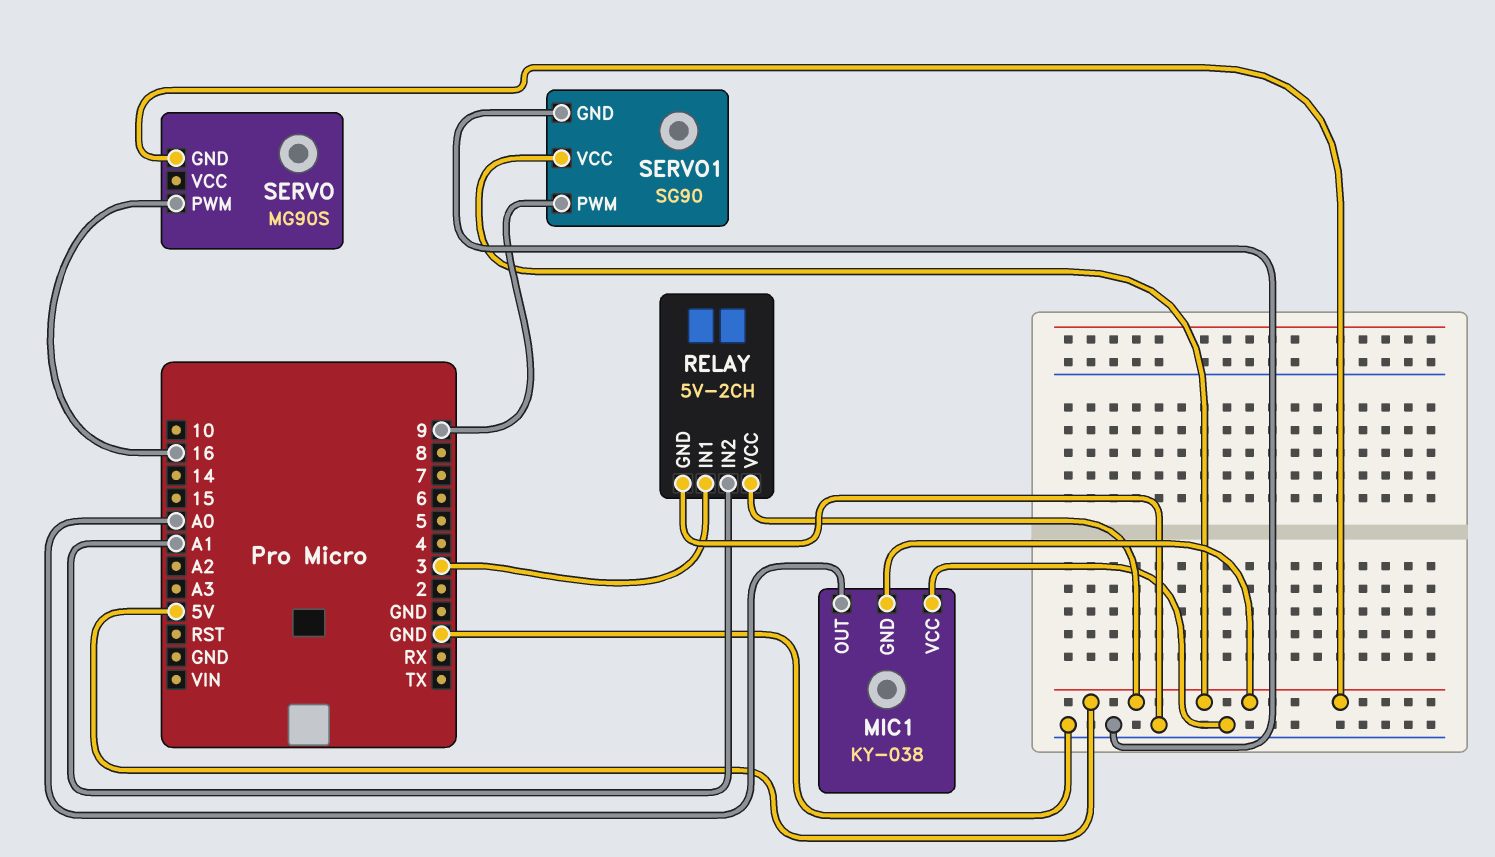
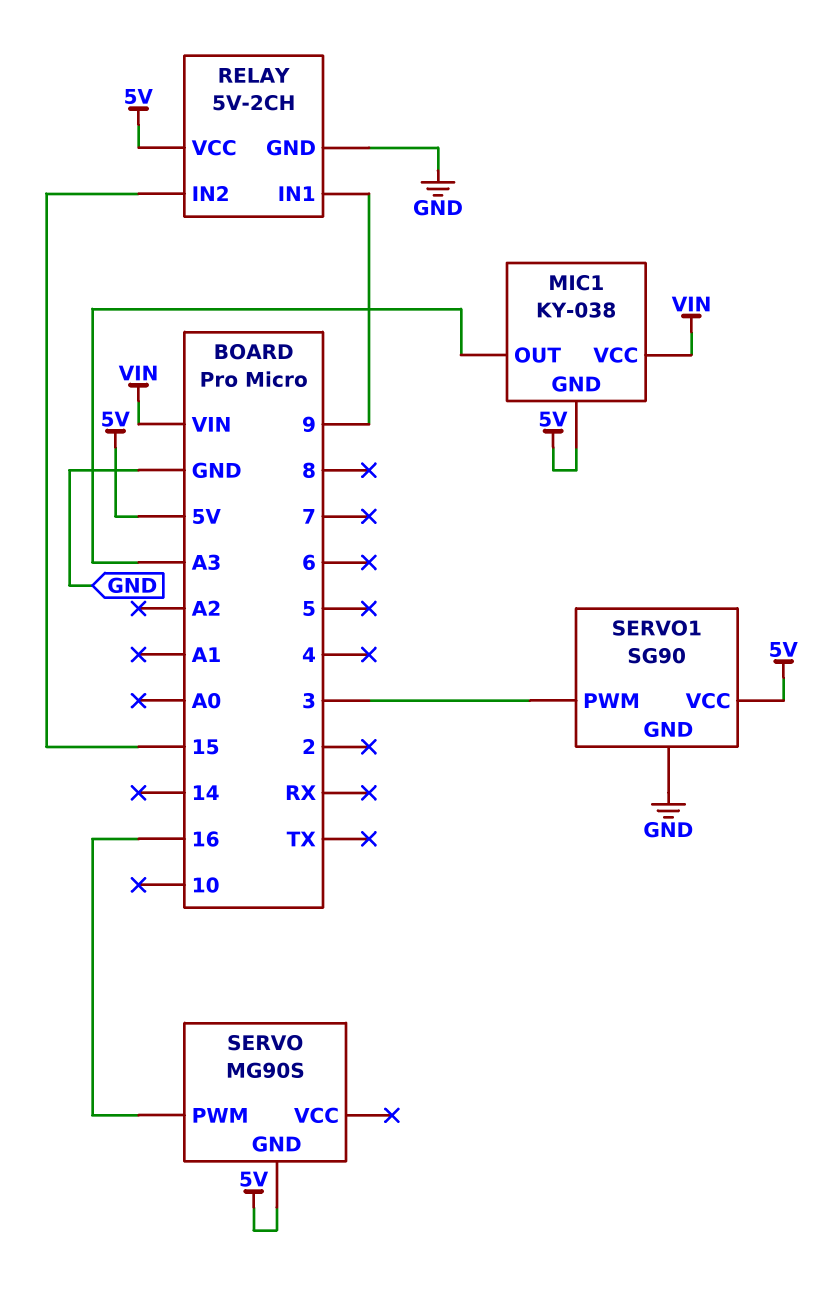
MIC1 pin OUT: A0 -> A3
MIC1 pin VCC: GND -> VIN
RELAY pin IN1: 3 -> 9
RELAY pin IN2: A1 -> 15
SERVO1 pin PWM: 9 -> 3

